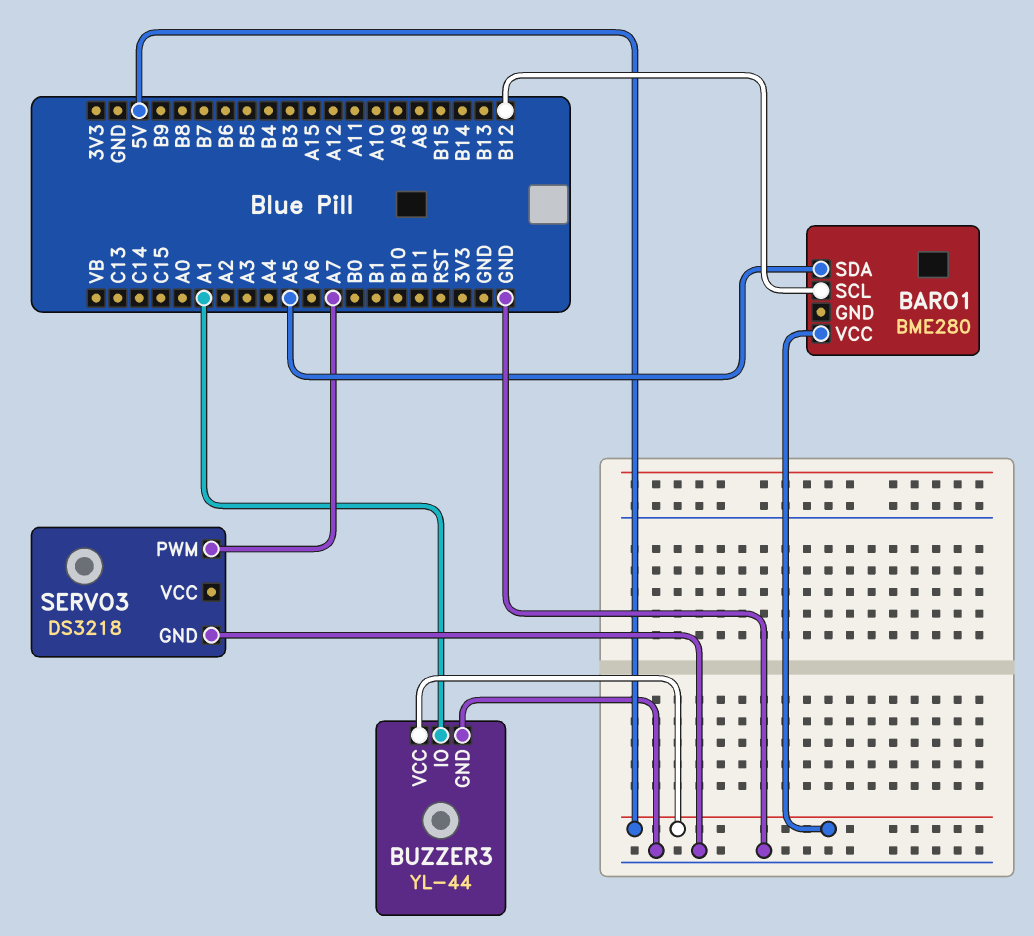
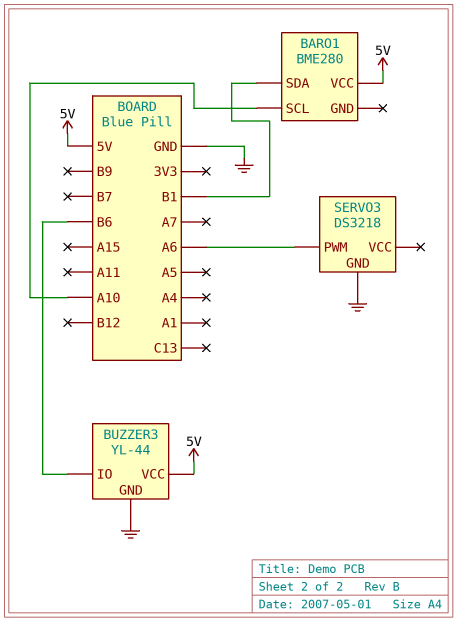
BARO1 pin SCL: B12 -> A10
BARO1 pin SDA: A5 -> B1
BUZZER3 pin IO: A1 -> B6
SERVO3 pin PWM: A7 -> A6

